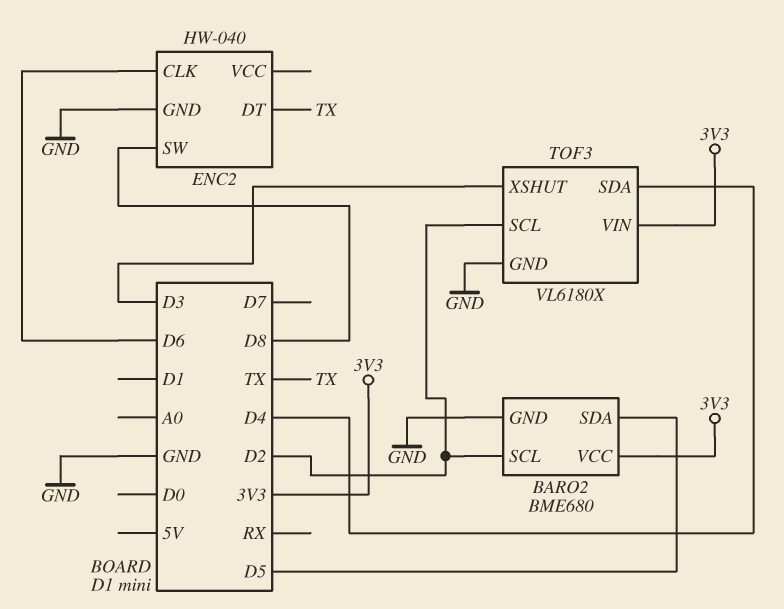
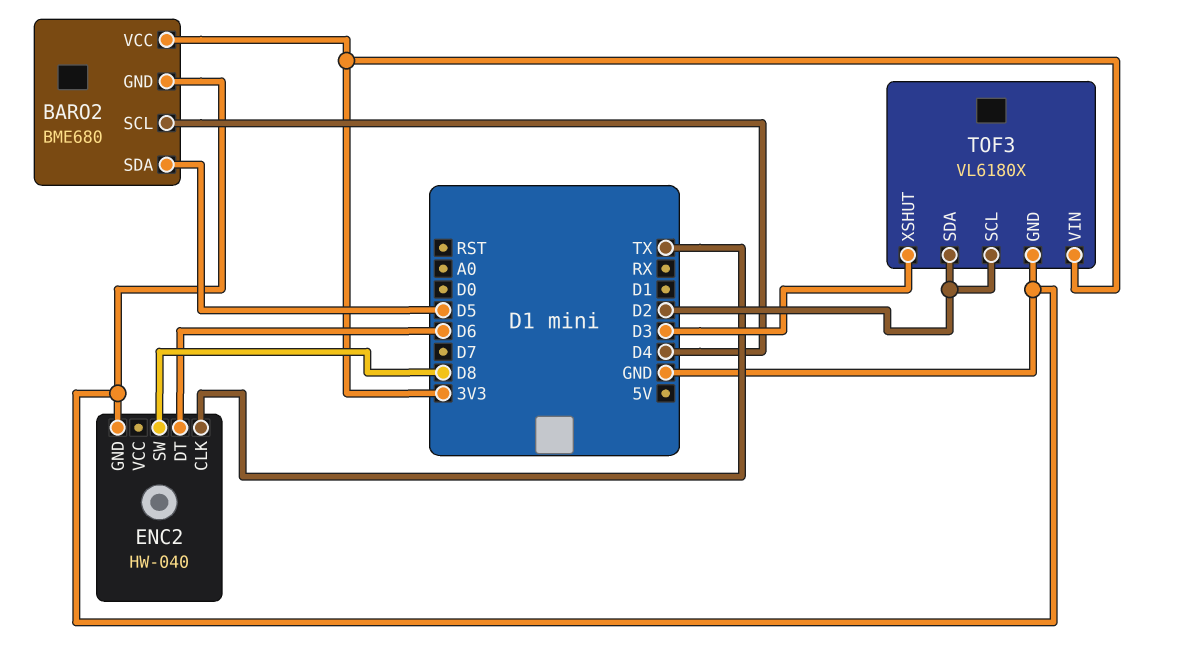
BARO2 pin SCL: D2 -> D4
ENC2 pin CLK: D6 -> TX
ENC2 pin DT: TX -> D6
TOF3 pin SDA: D4 -> D2

